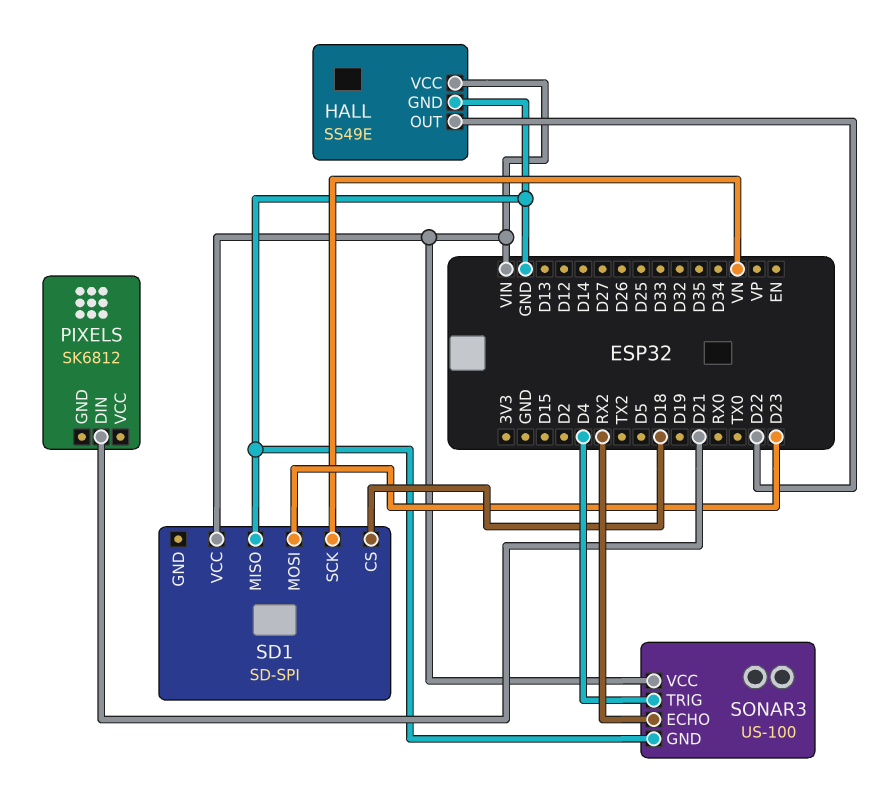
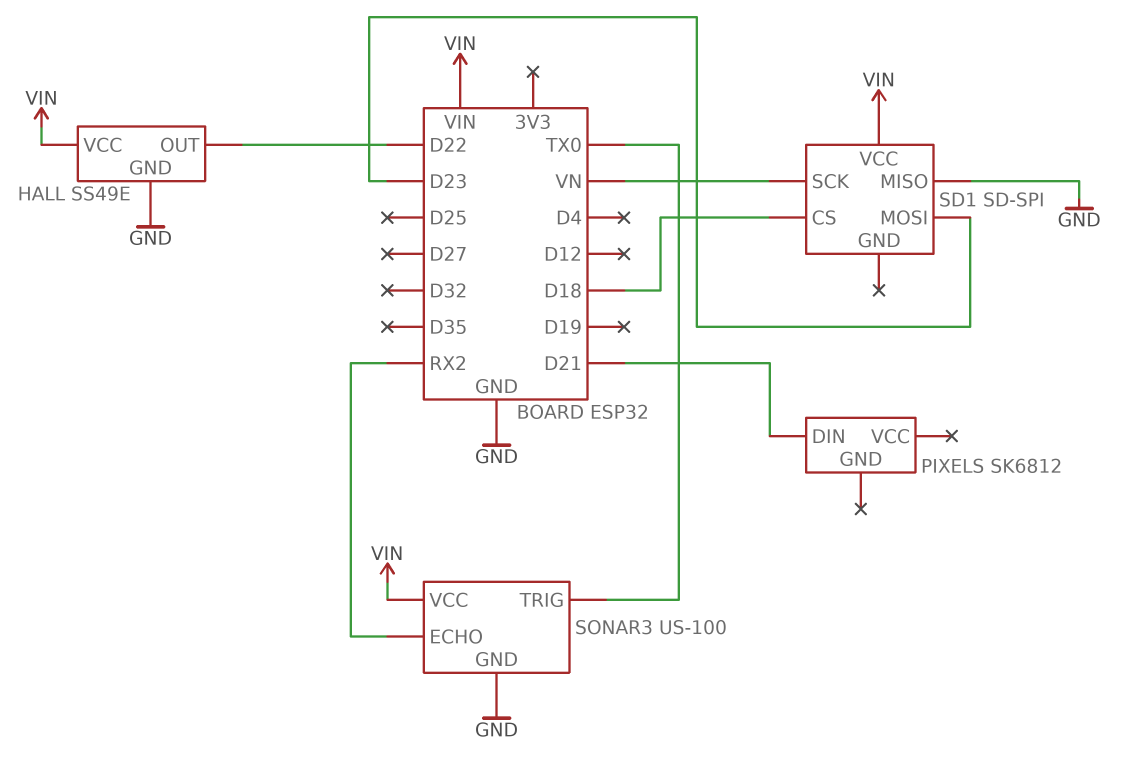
SONAR3 pin TRIG: D4 -> TX0

